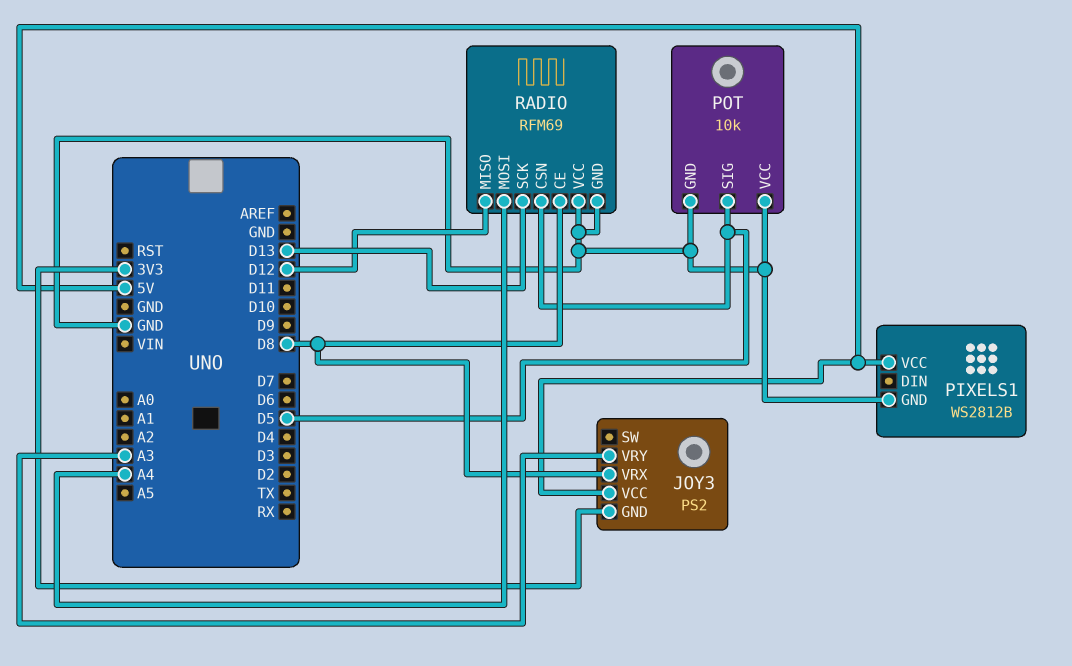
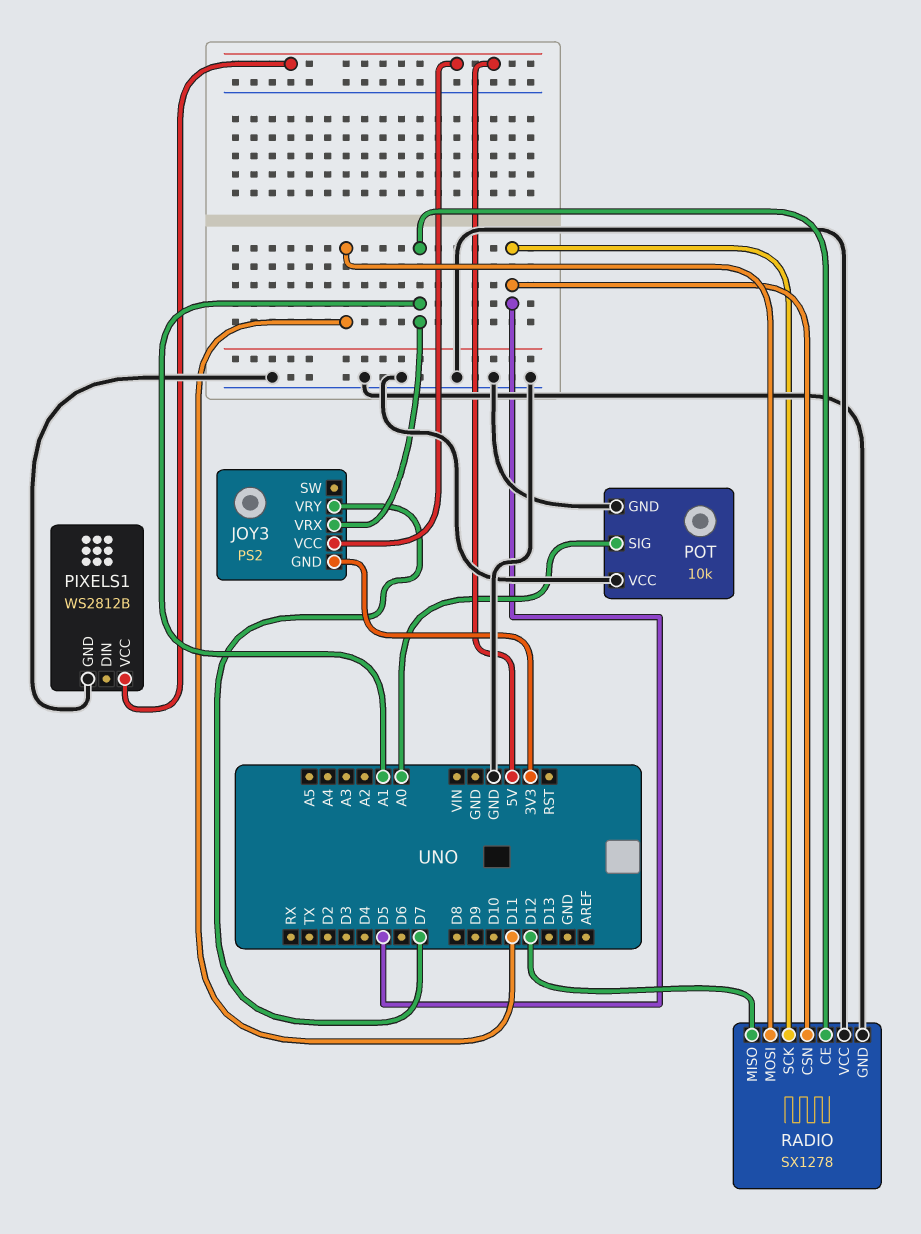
JOY3 pin VRX: D8 -> A1
JOY3 pin VRY: A3 -> D7
POT pin SIG: D5 -> A0
RADIO: RFM69 -> SX1278
RADIO pin CE: D8 -> A1
RADIO pin MOSI: A4 -> D11
RADIO pin SCK: D13 -> D5

